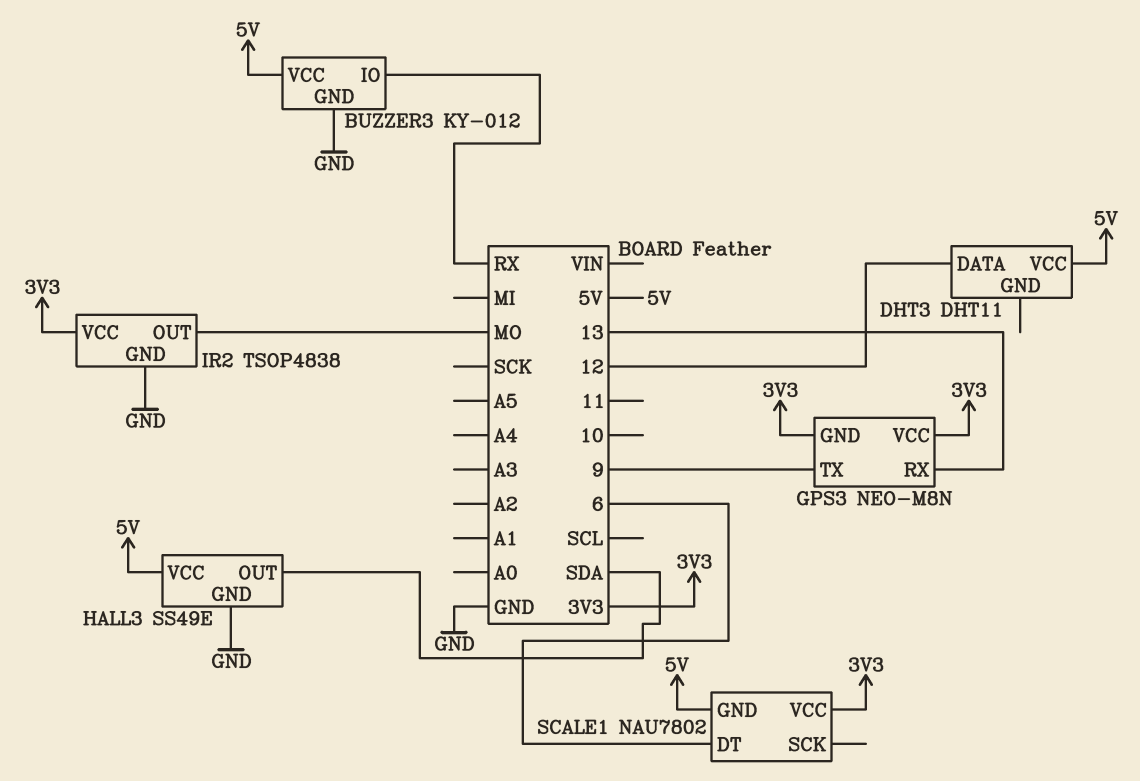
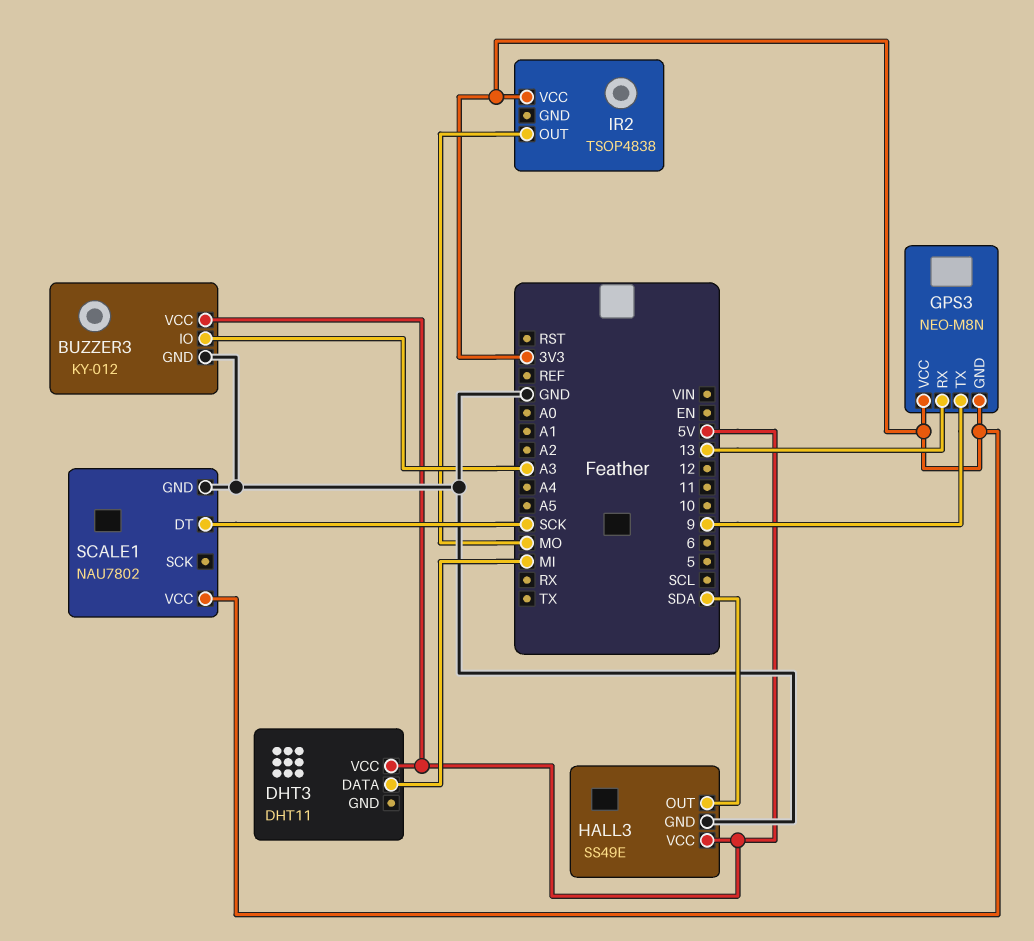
BUZZER3 pin IO: RX -> A3
DHT3 pin DATA: 12 -> MI
IR2 pin GND: GND -> none
SCALE1 pin DT: 6 -> SCK
SCALE1 pin GND: 5V -> GND

